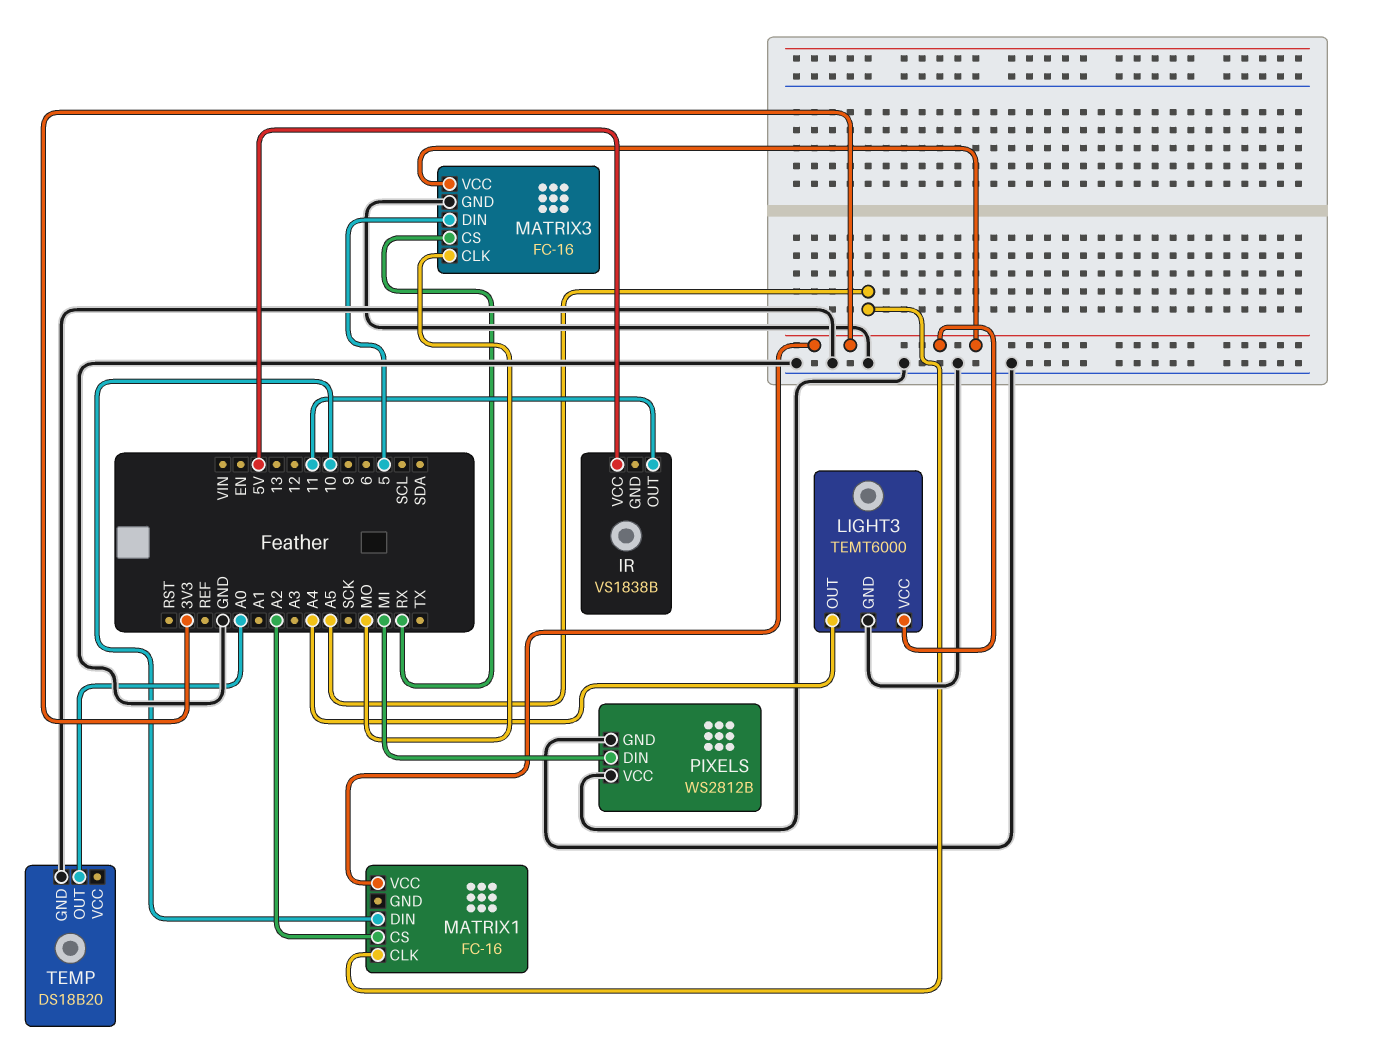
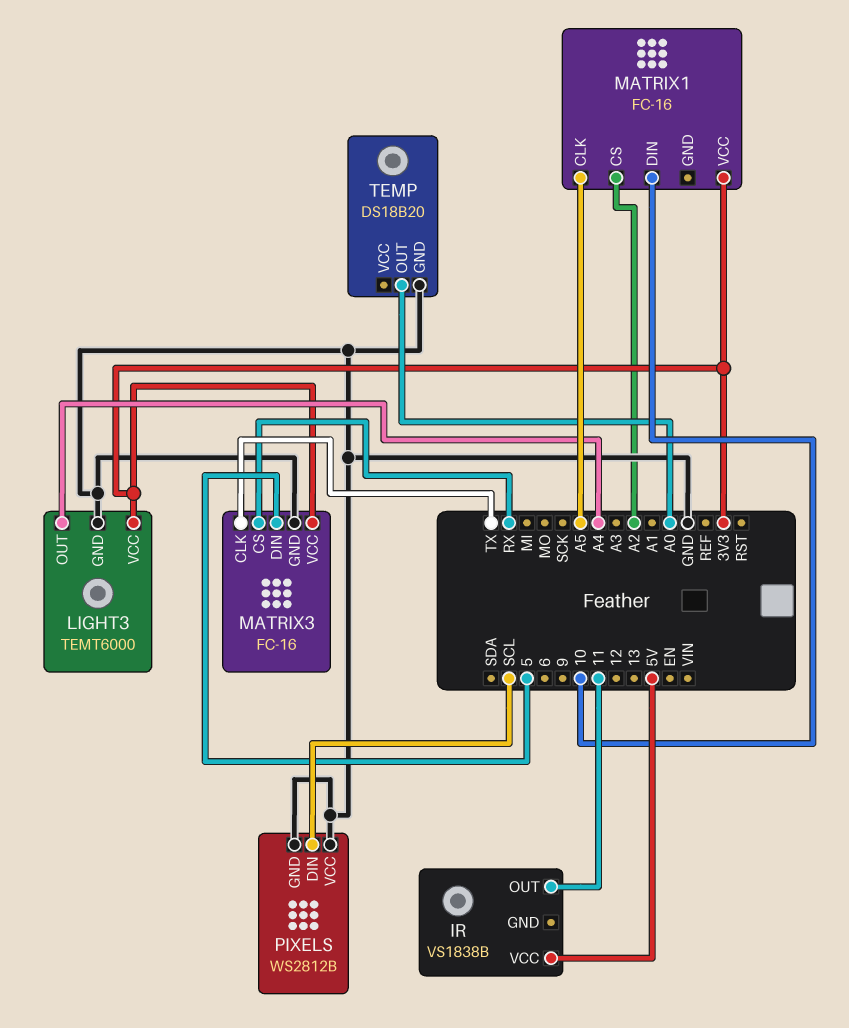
MATRIX3 pin CLK: MO -> TX
PIXELS pin DIN: MI -> SCL

